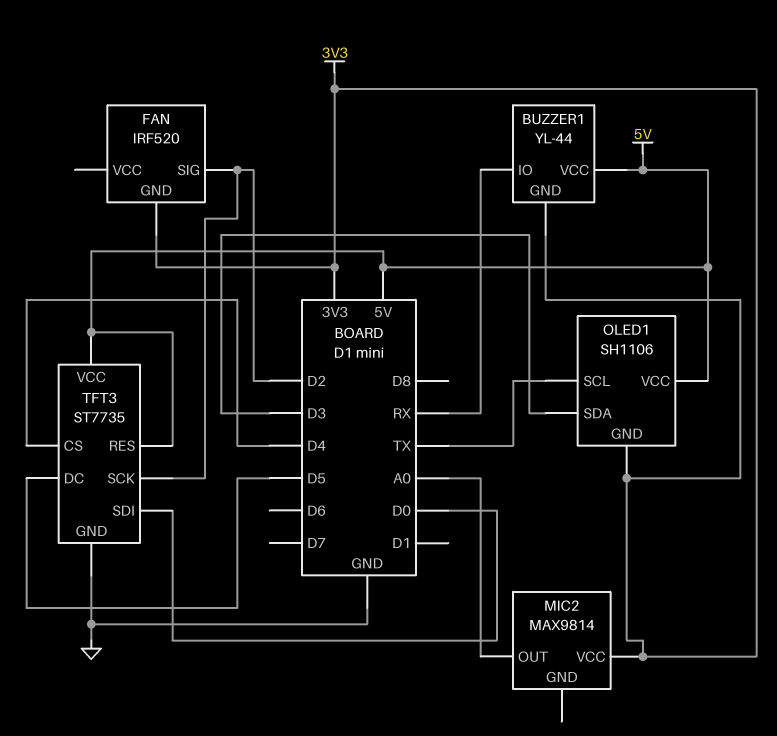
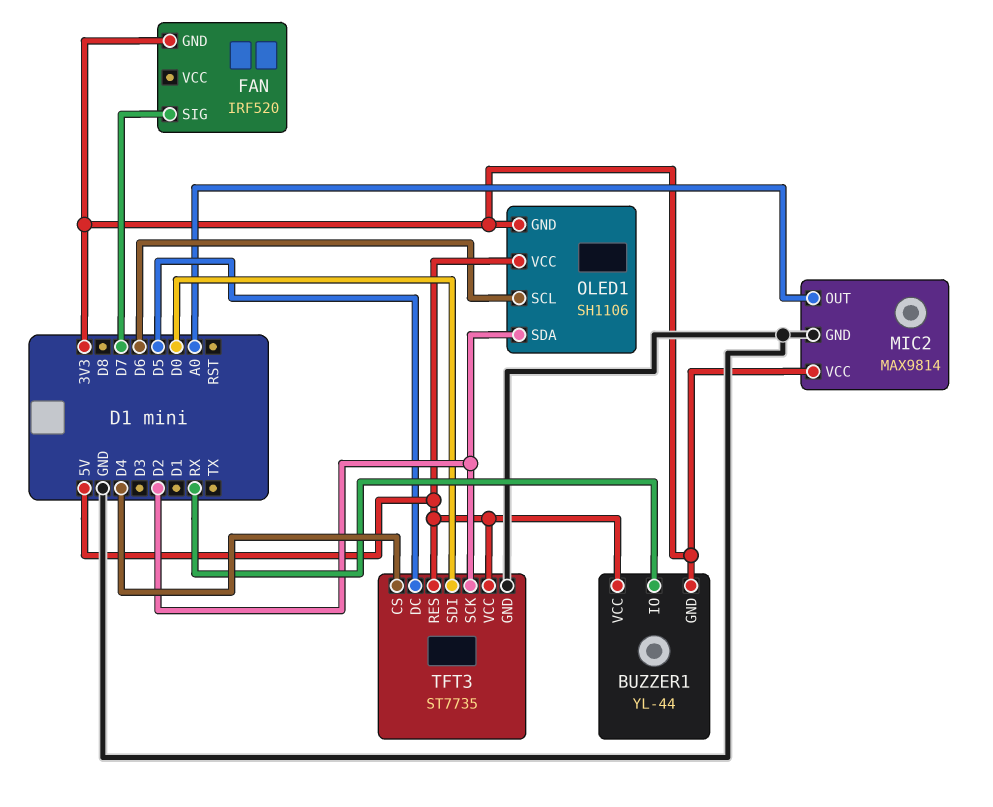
FAN pin SIG: D2 -> D7
MIC2 pin GND: none -> GND
OLED1 pin SCL: TX -> D6
OLED1 pin SDA: D3 -> D2

